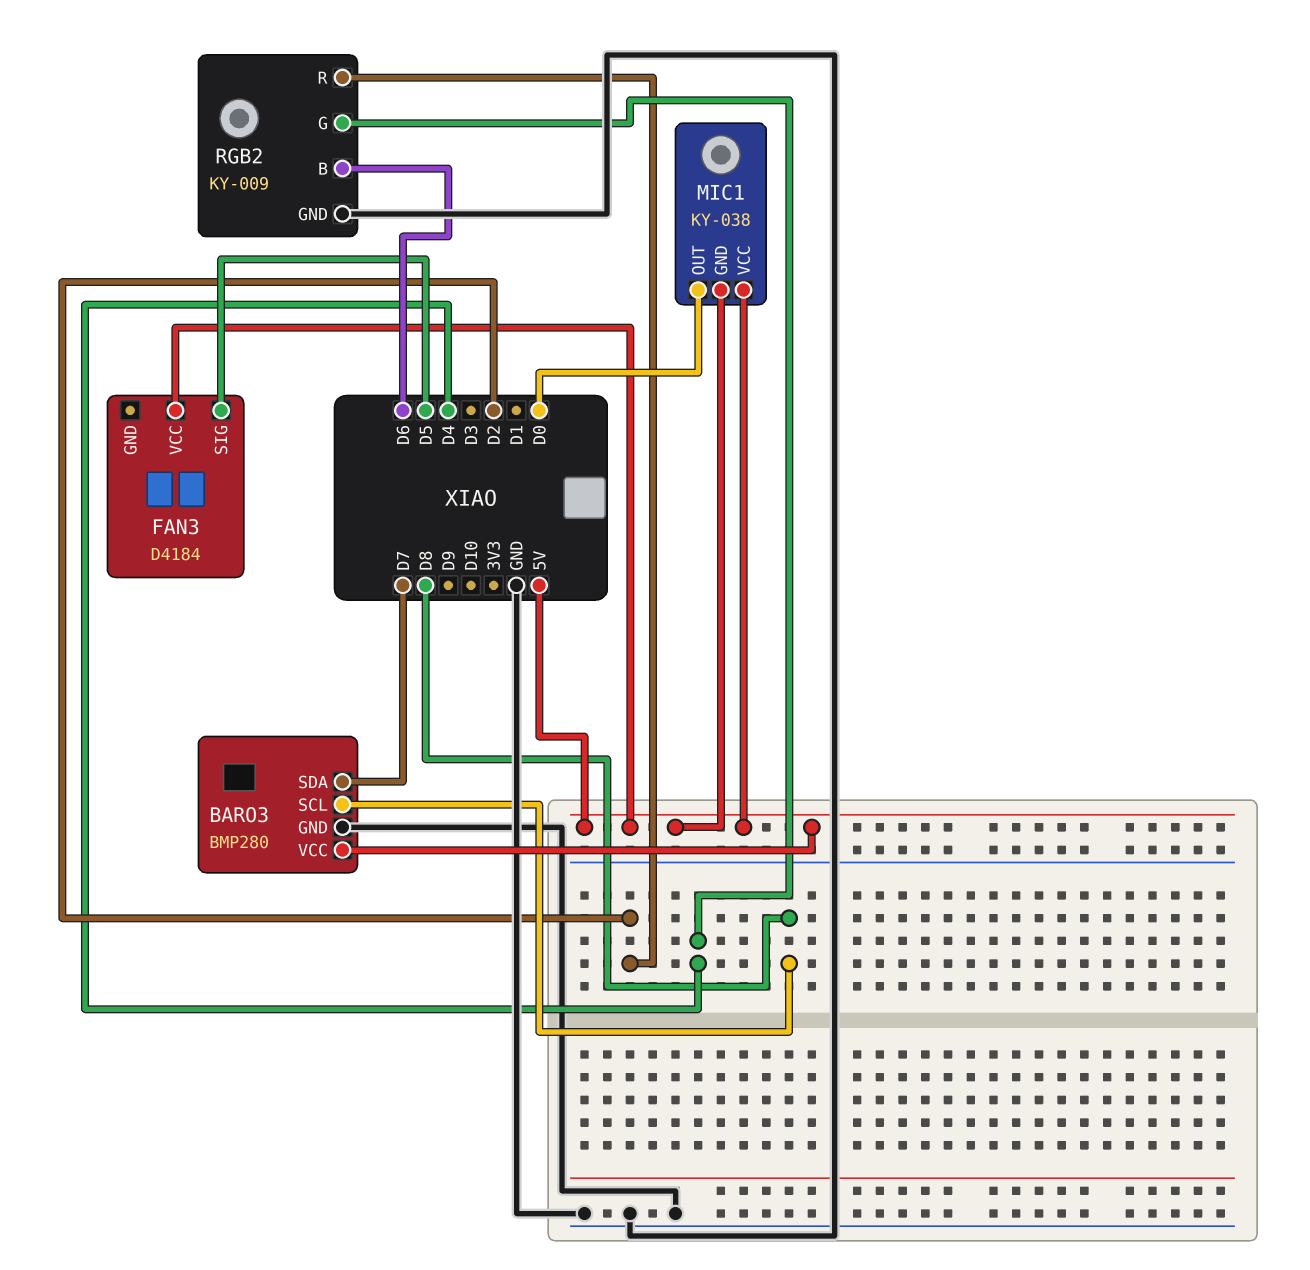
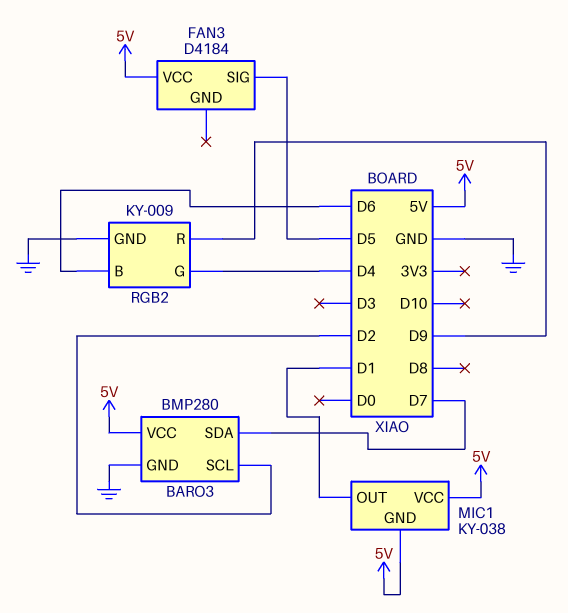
BARO3 pin SCL: D8 -> D2
MIC1 pin OUT: D0 -> D1
RGB2 pin R: D2 -> D9

